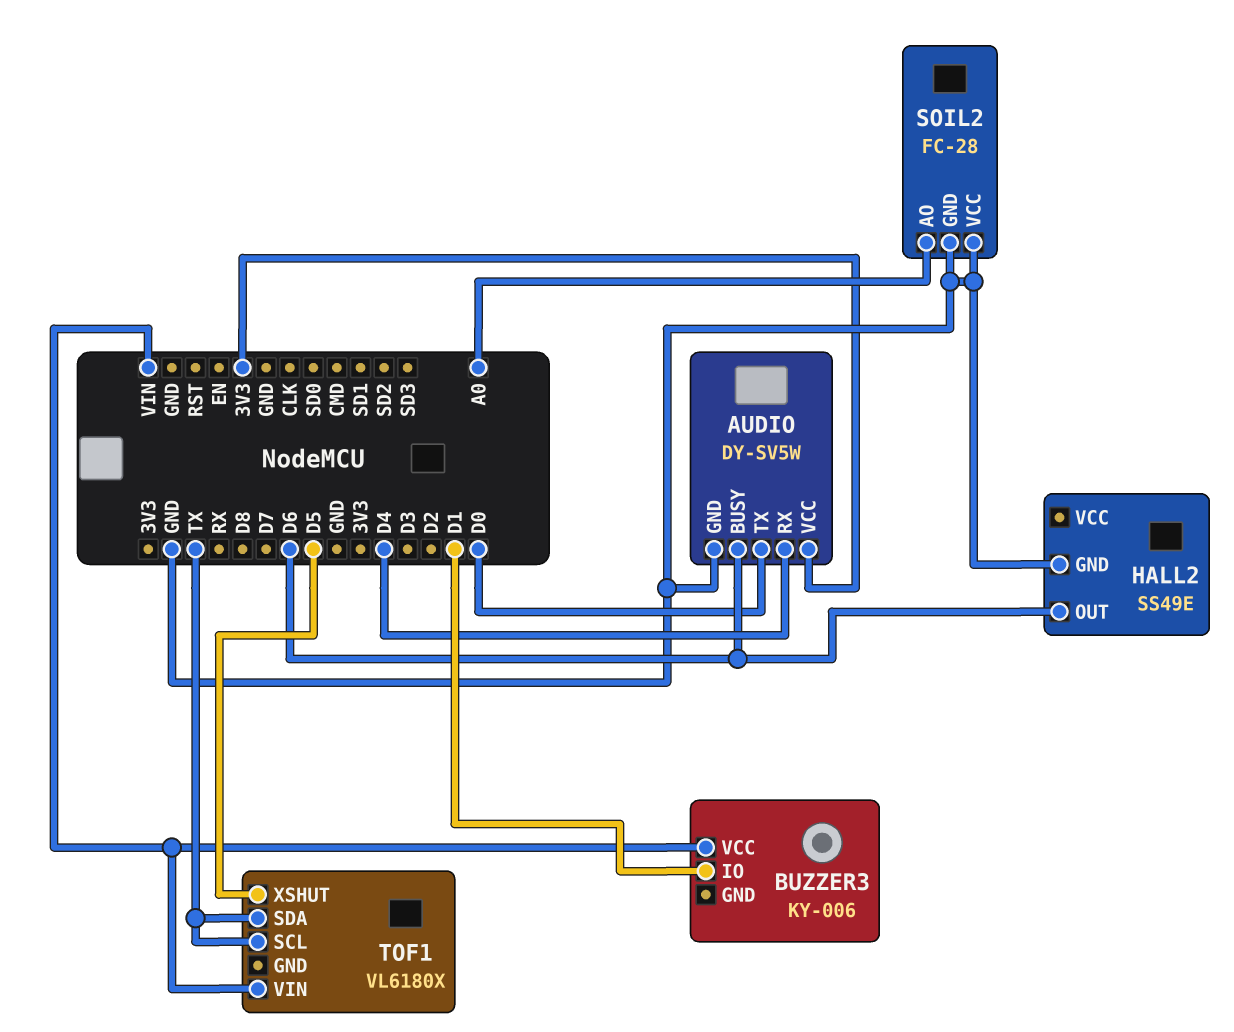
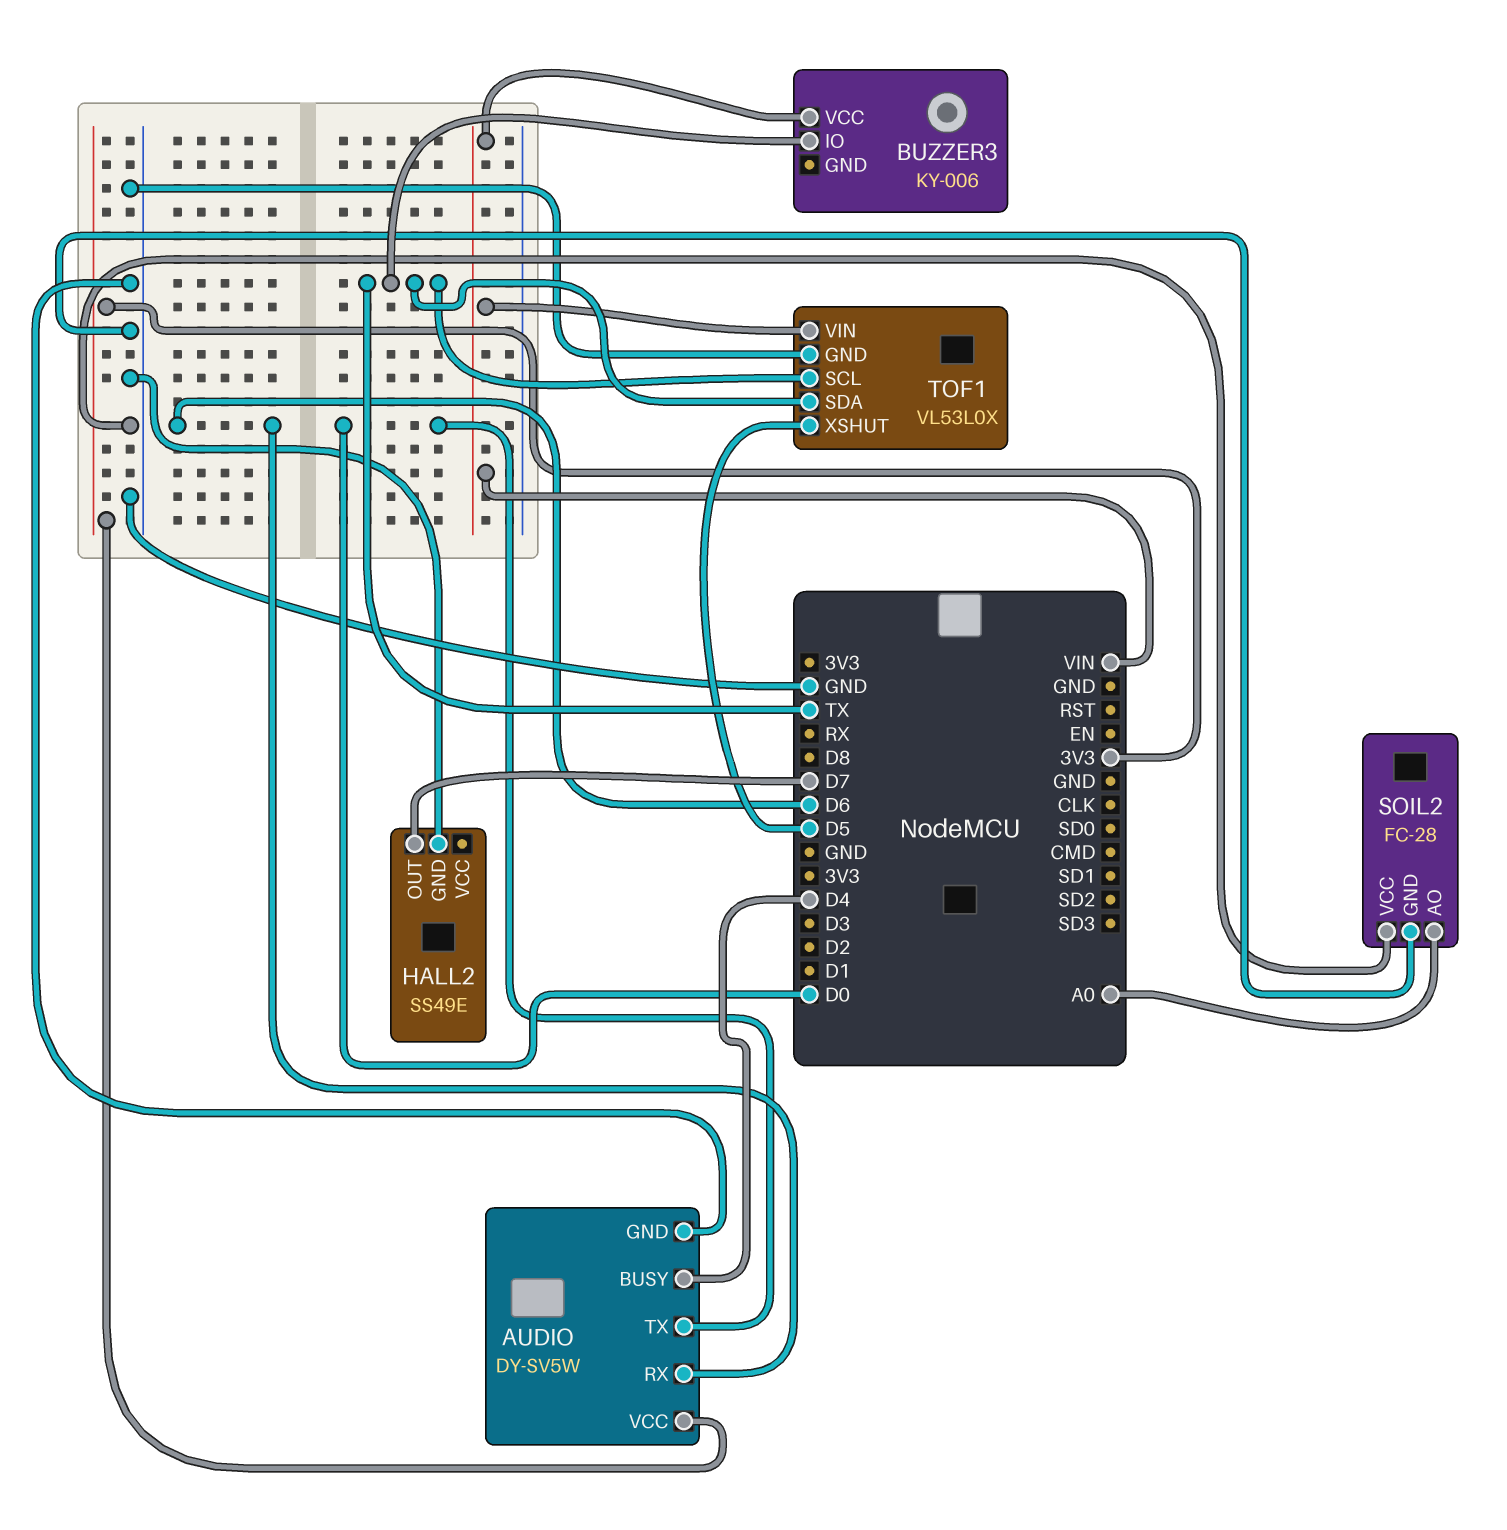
AUDIO pin BUSY: D6 -> D4
AUDIO pin RX: D4 -> D6
BUZZER3 pin IO: D1 -> TX
HALL2 pin OUT: D6 -> D7
TOF1: VL6180X -> VL53L0X
TOF1 pin GND: none -> GND

